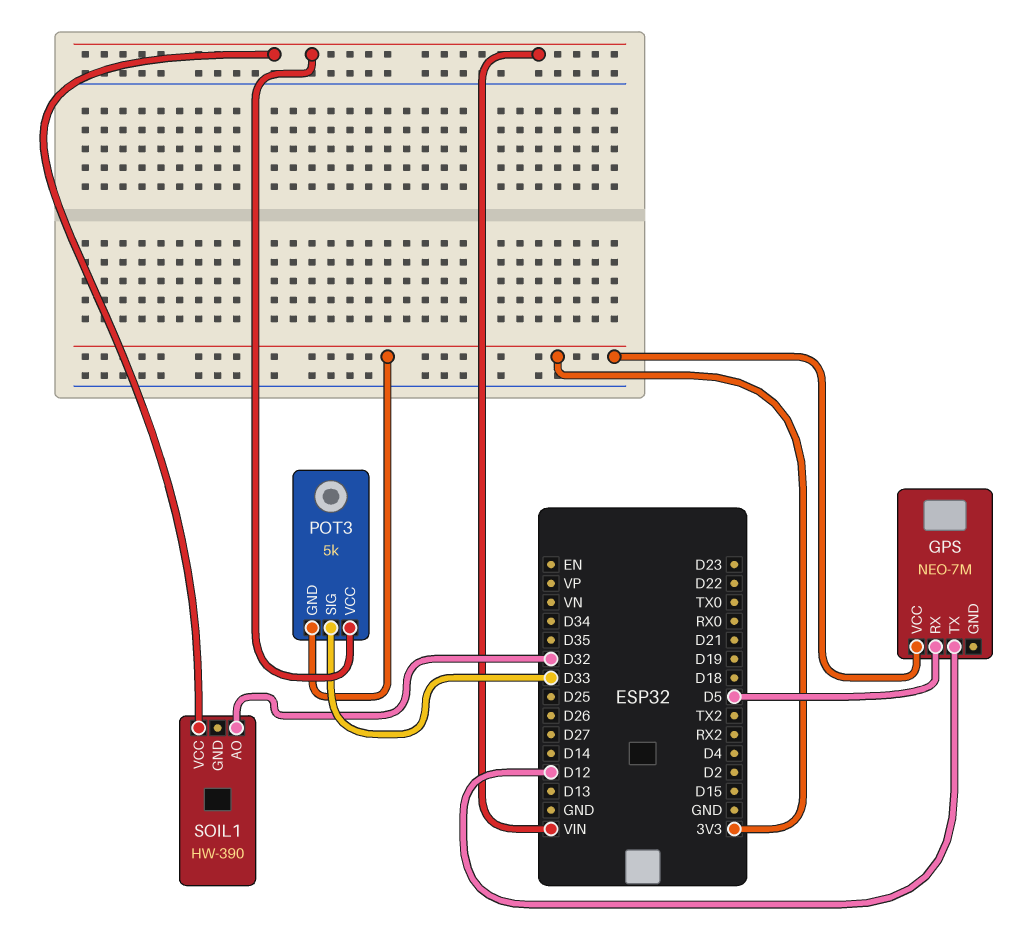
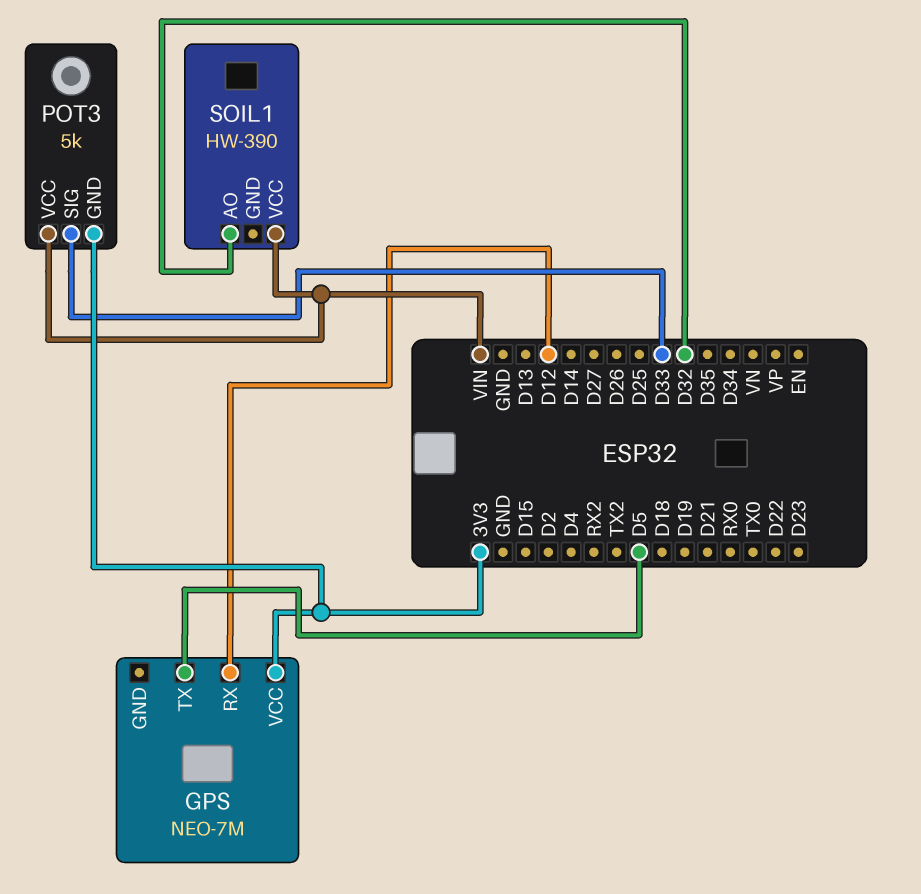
GPS pin RX: D5 -> D12
GPS pin TX: D12 -> D5

